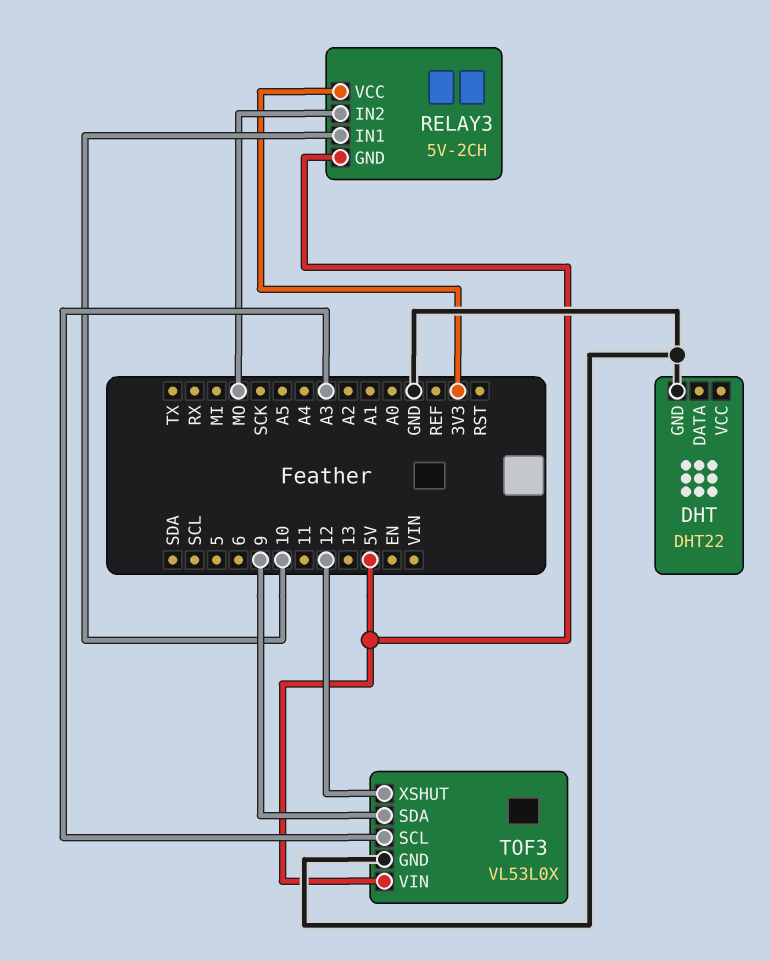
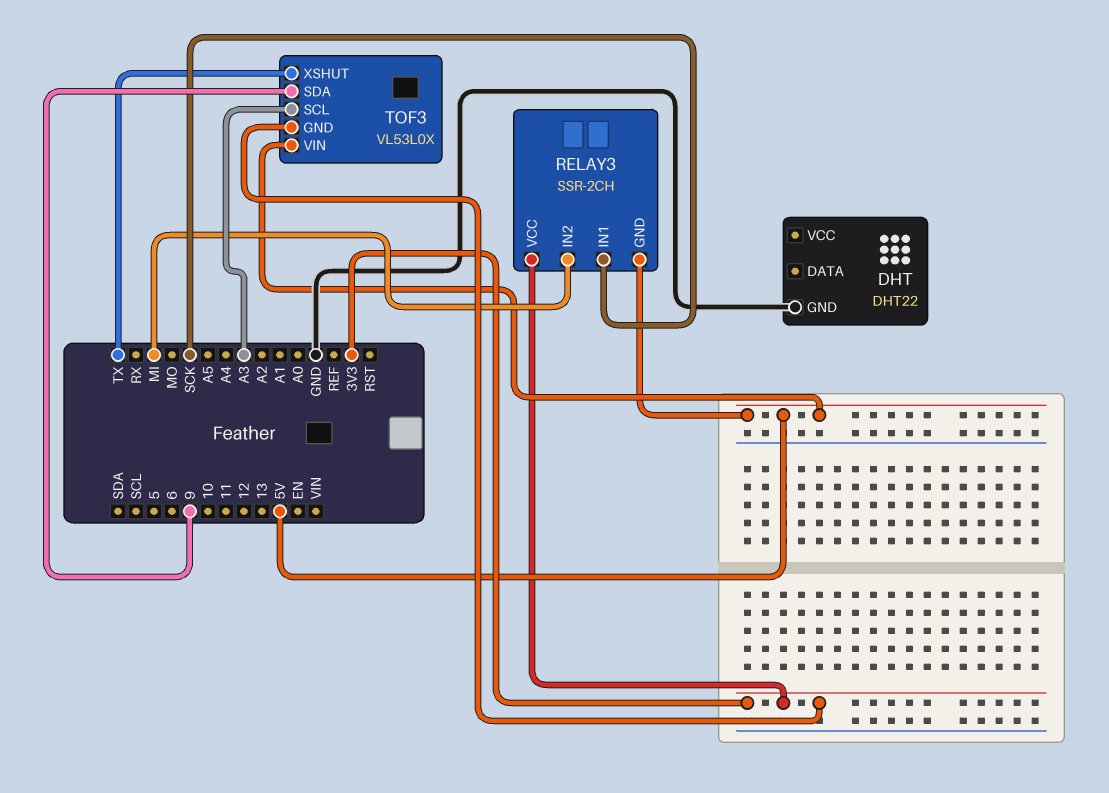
RELAY3: 5V-2CH -> SSR-2CH
RELAY3 pin IN1: 10 -> SCK
RELAY3 pin IN2: MO -> MI
TOF3 pin GND: GND -> 3V3
TOF3 pin XSHUT: 12 -> TX

